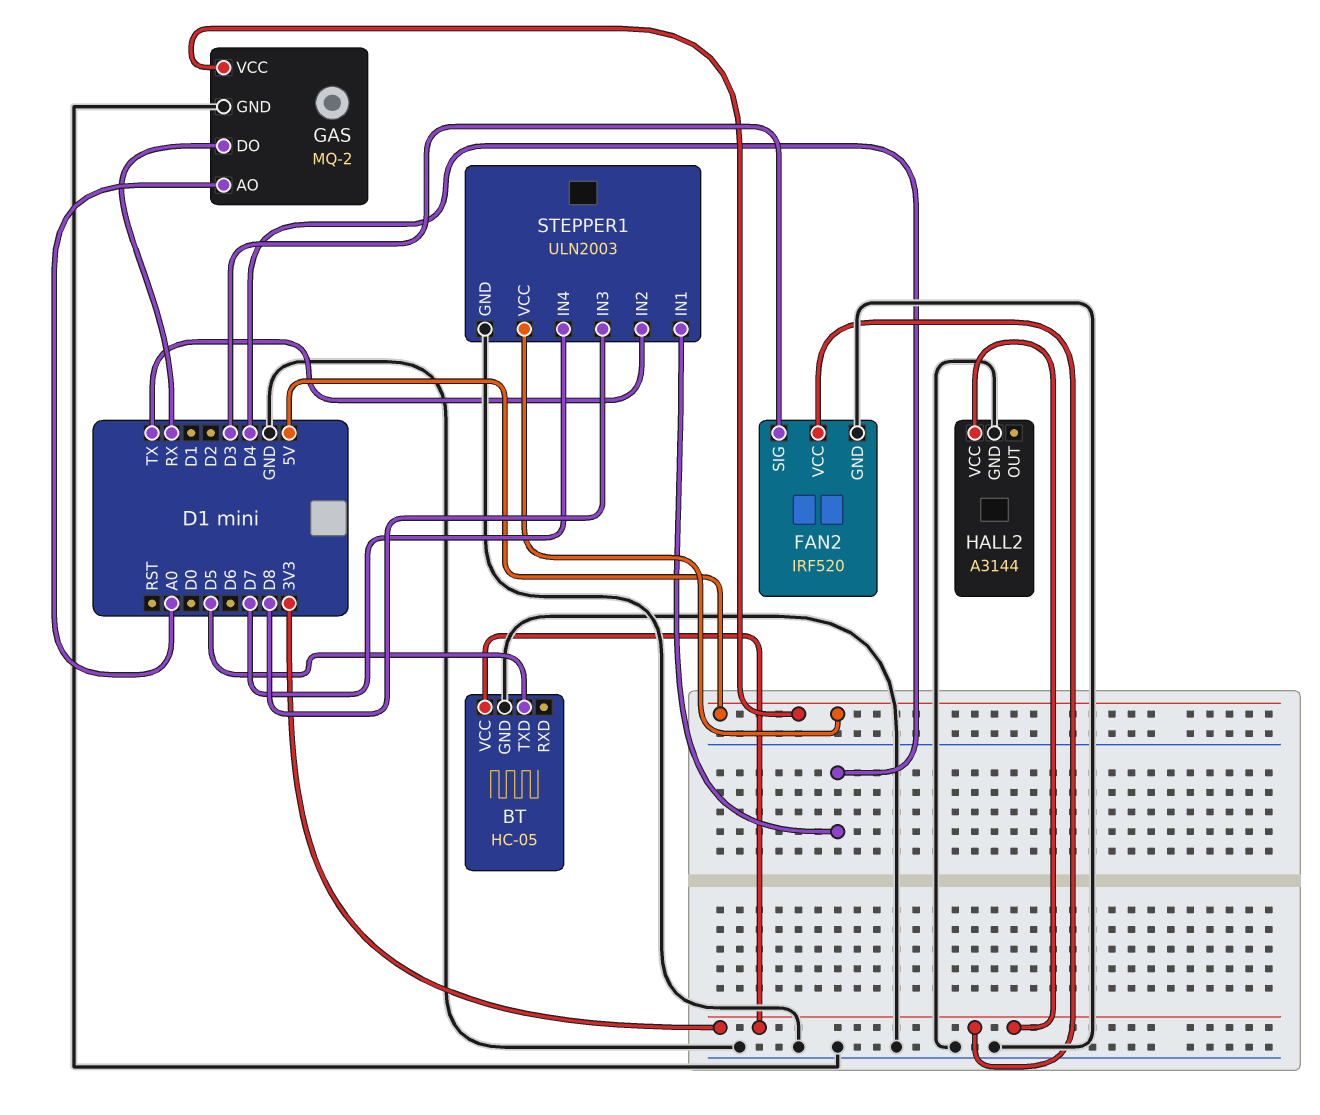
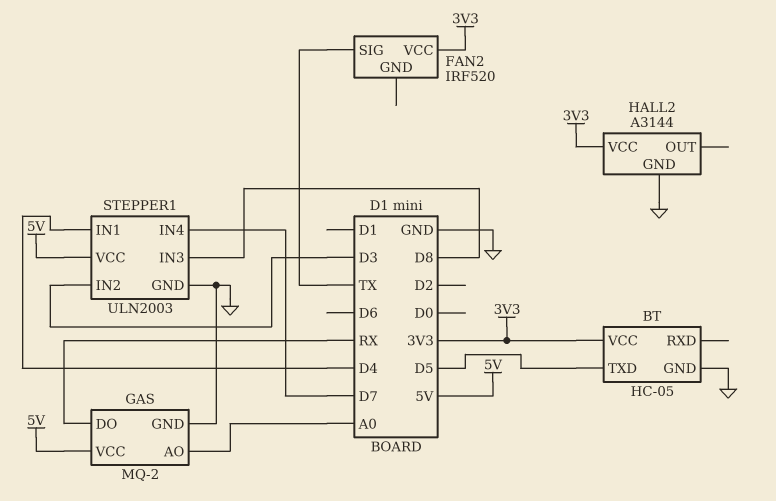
FAN2 pin GND: GND -> none
FAN2 pin SIG: D3 -> TX
STEPPER1 pin IN2: TX -> D3

